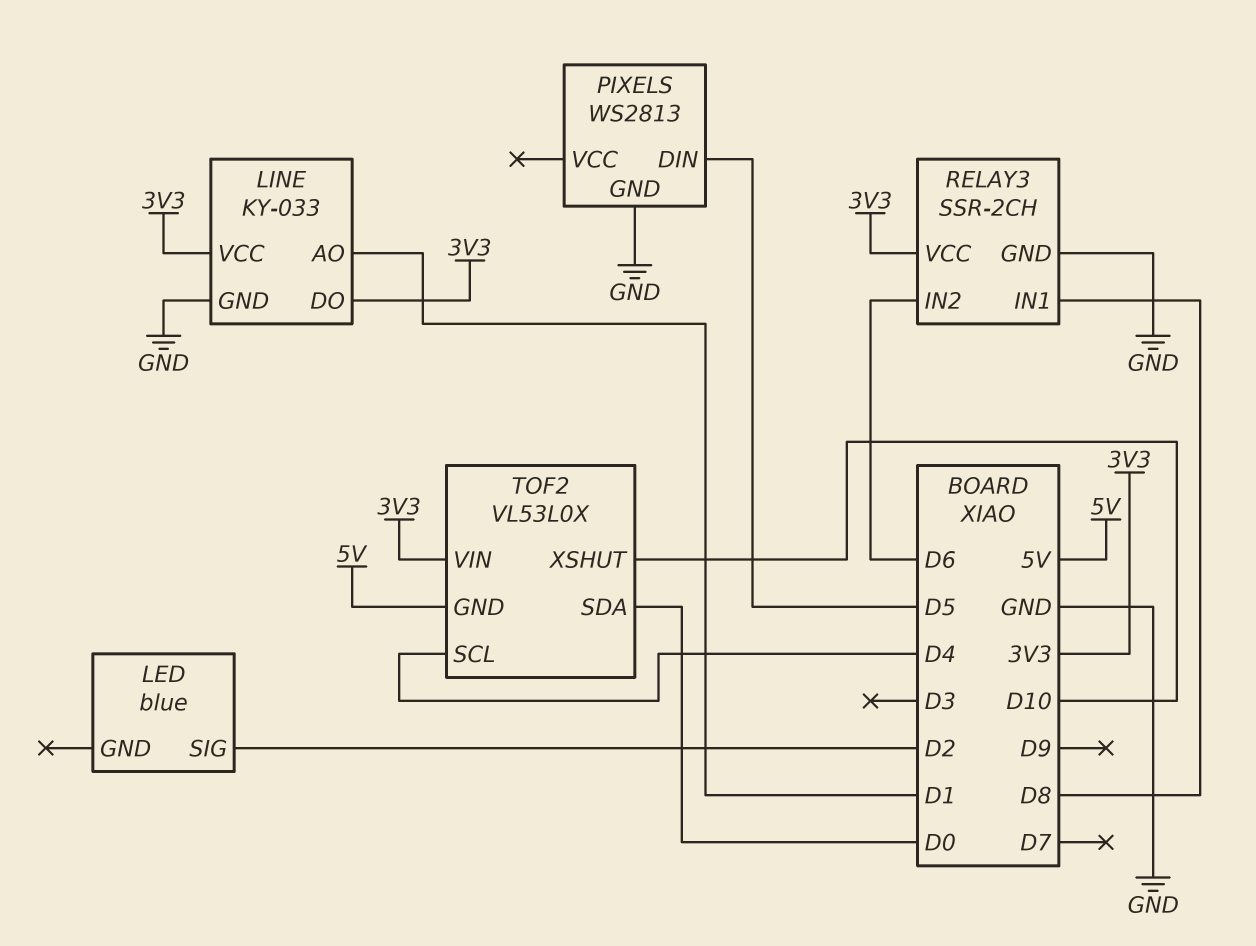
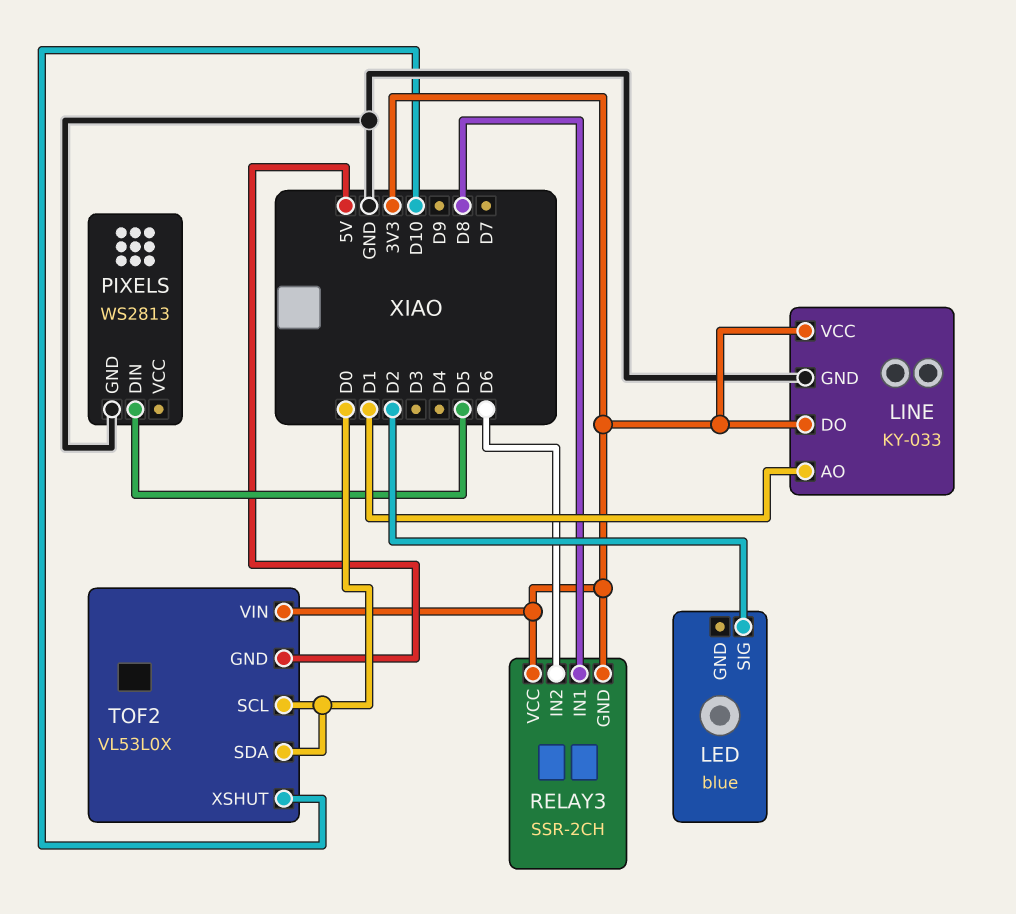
RELAY3 pin GND: GND -> 3V3
TOF2 pin SCL: D4 -> D0

